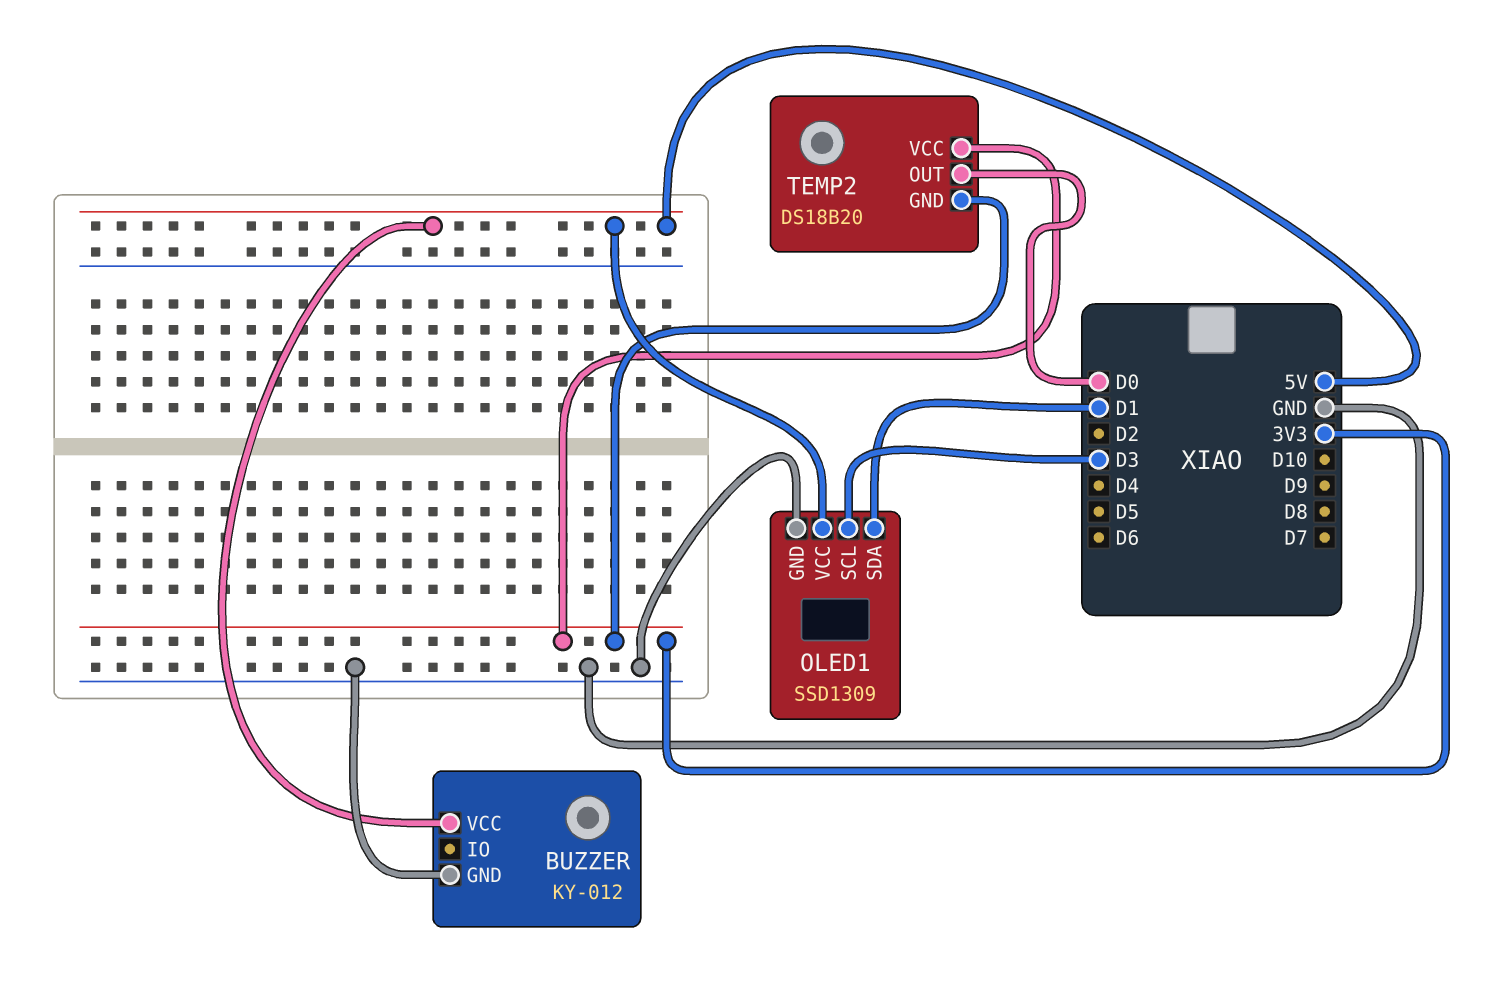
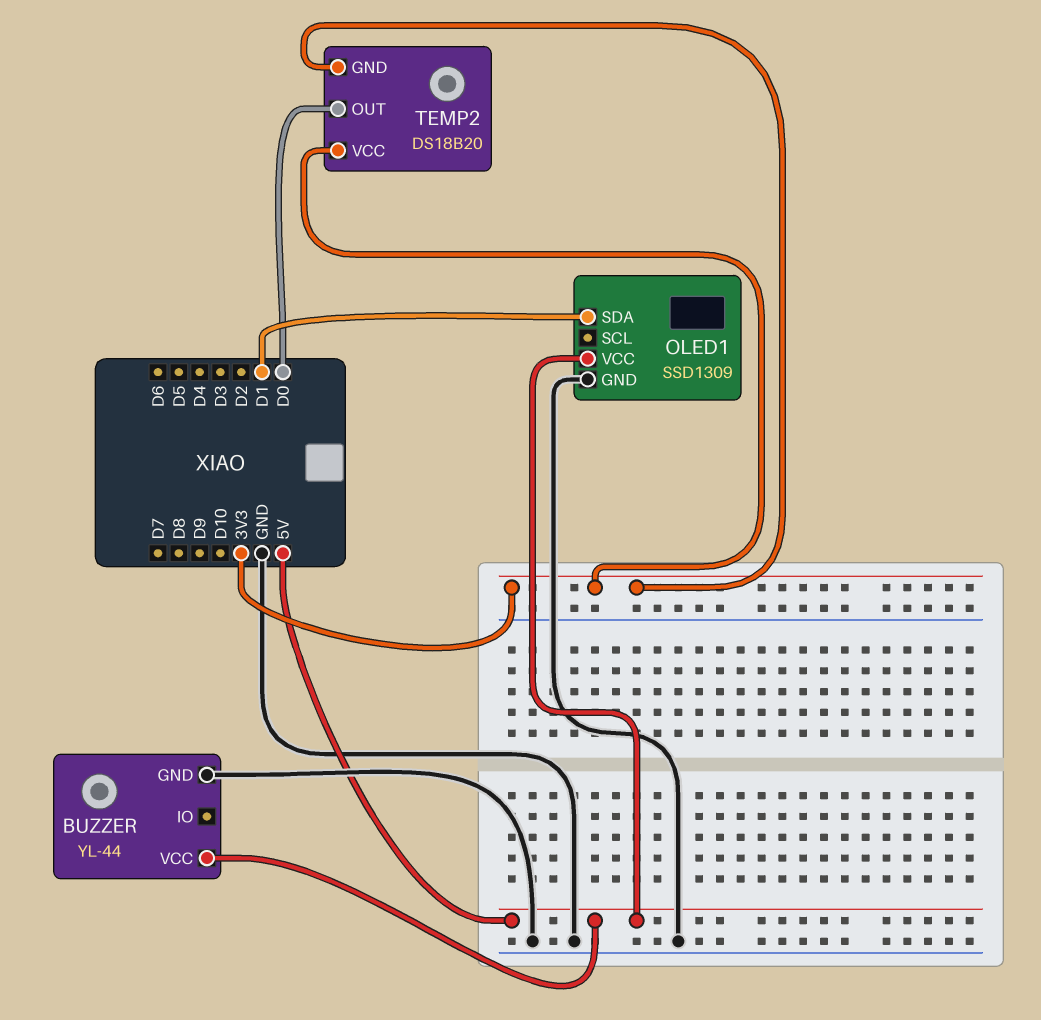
BUZZER: KY-012 -> YL-44
OLED1 pin SCL: D3 -> none

